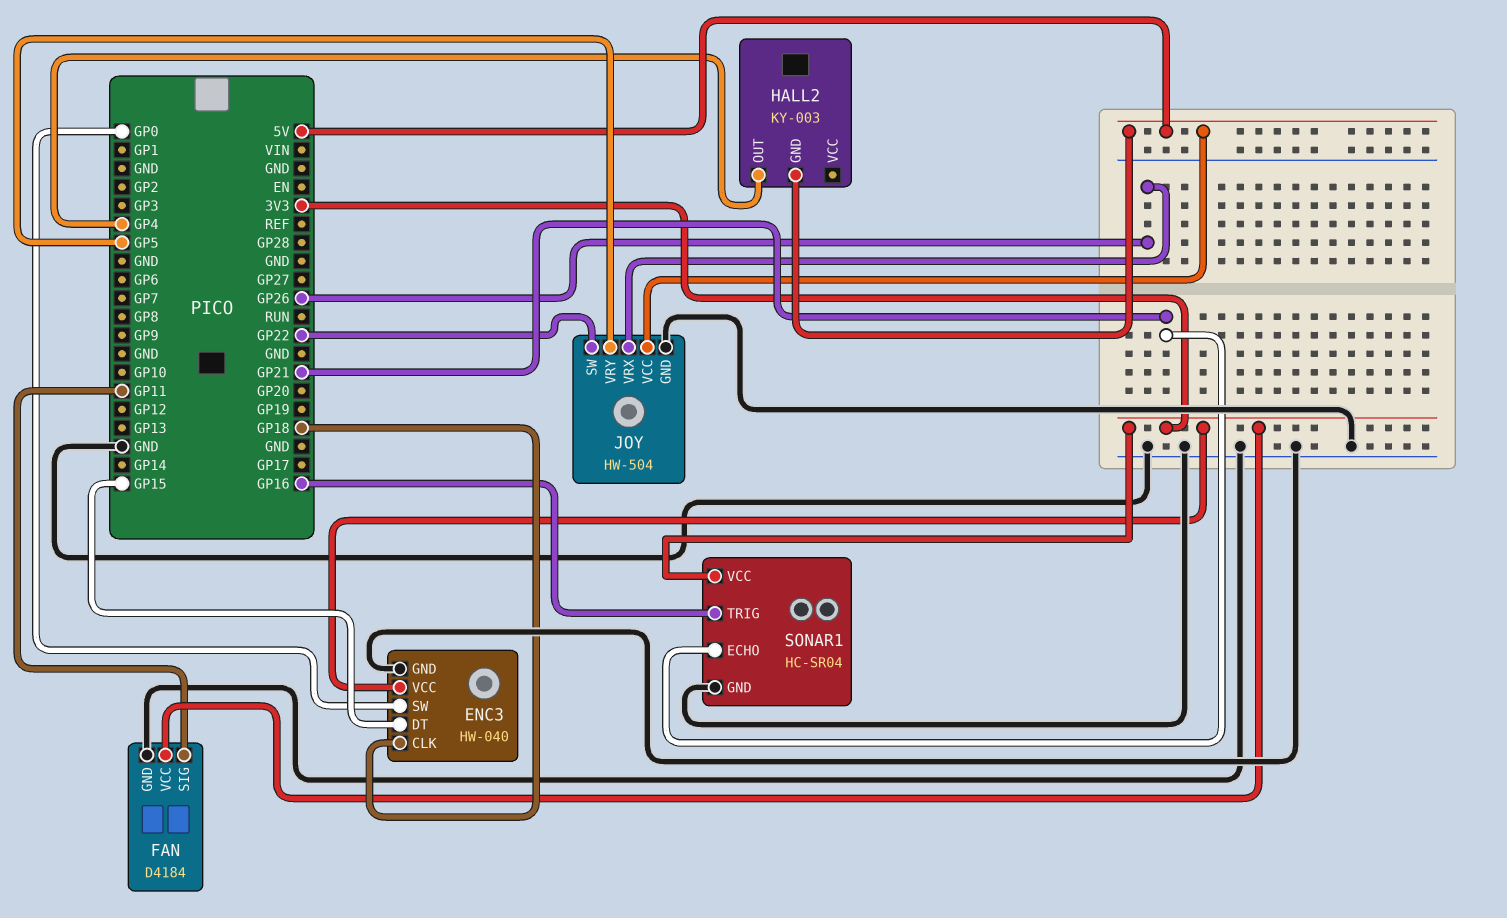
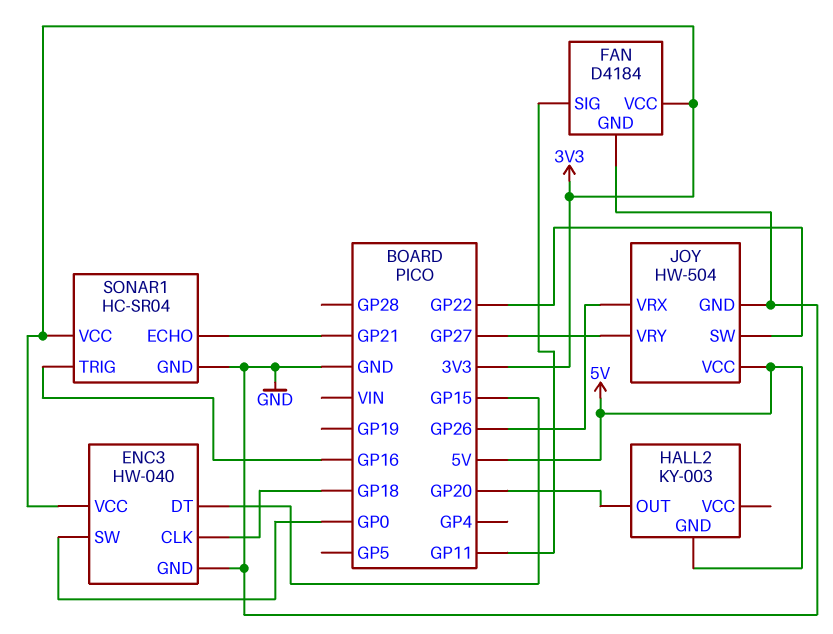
HALL2 pin OUT: GP4 -> GP20
JOY pin VRY: GP5 -> GP27

